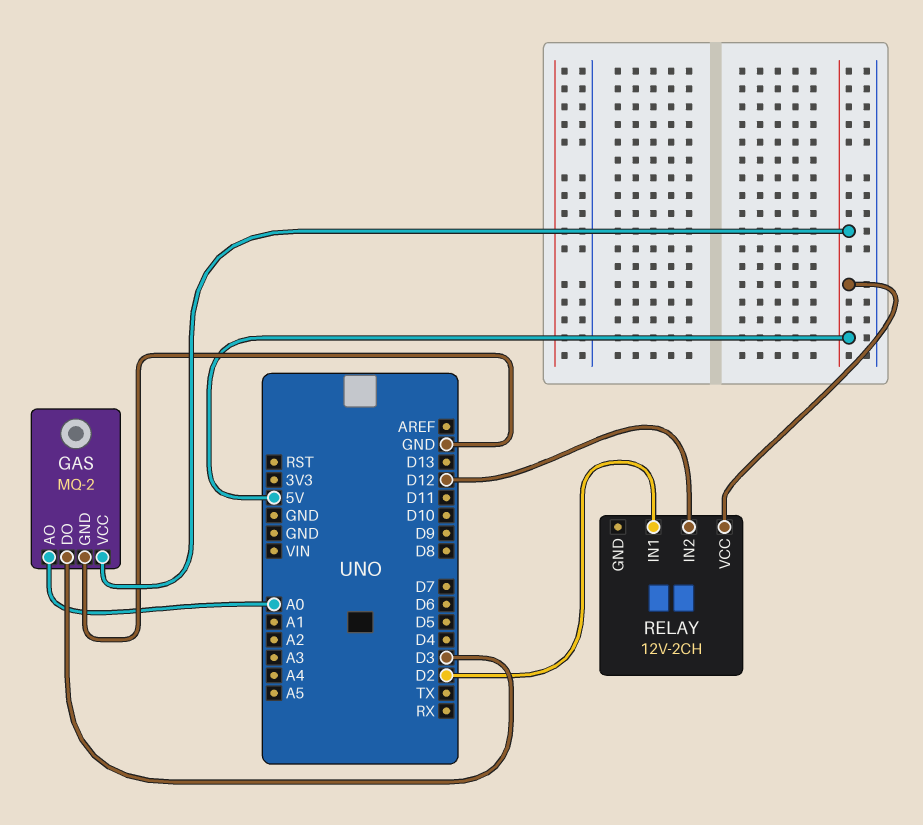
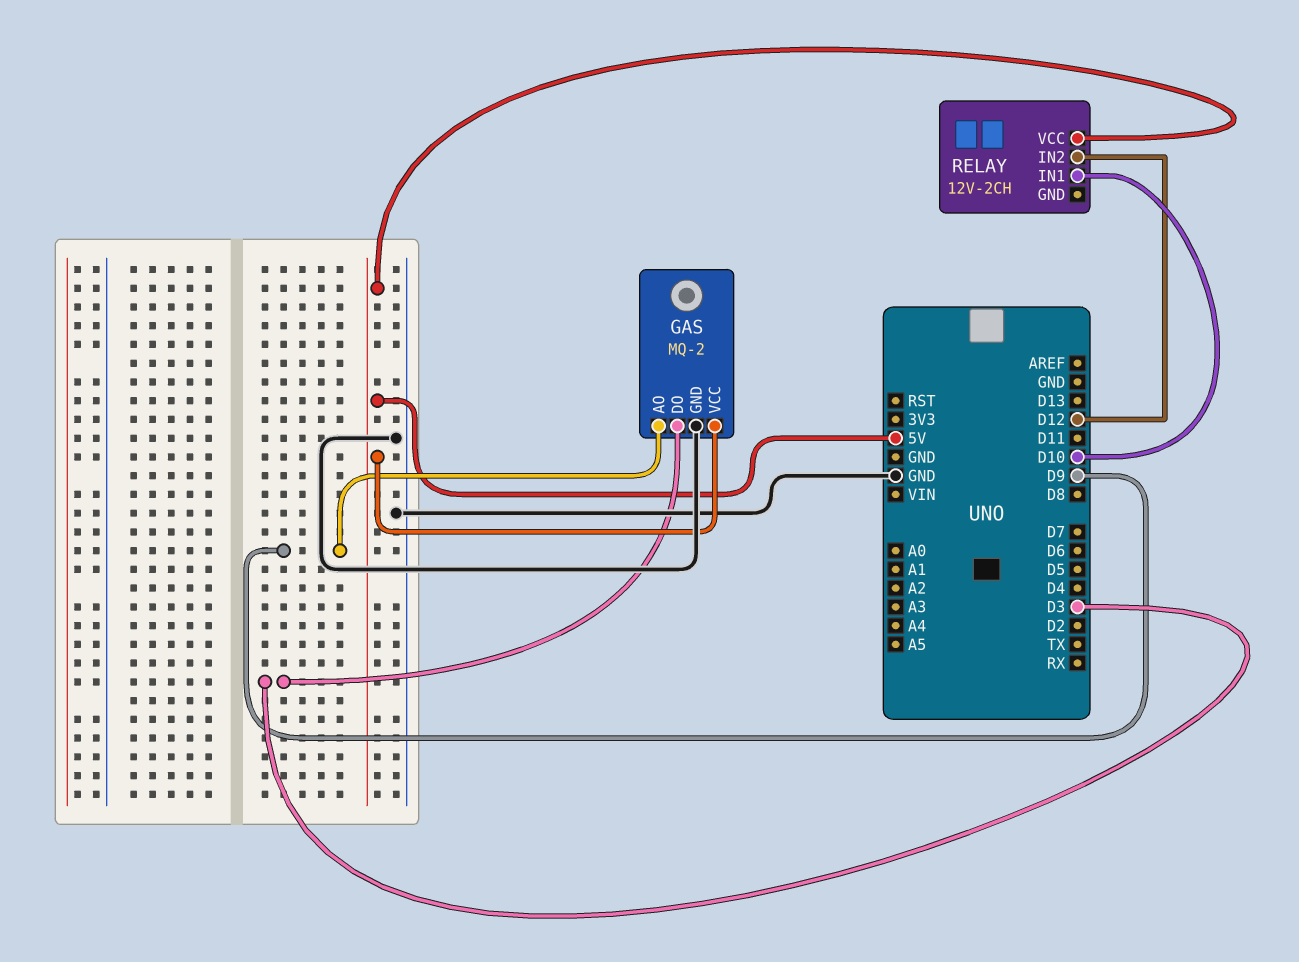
GAS pin AO: A0 -> D9
RELAY pin IN1: D2 -> D10

